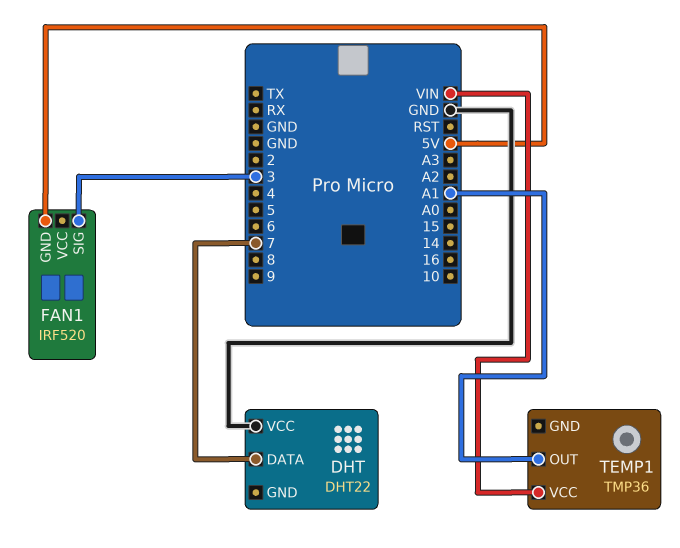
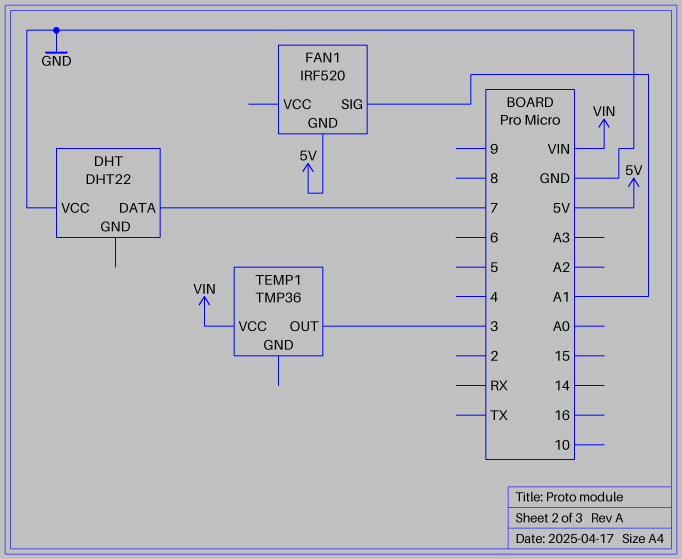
FAN1 pin SIG: 3 -> A1
TEMP1 pin OUT: A1 -> 3

